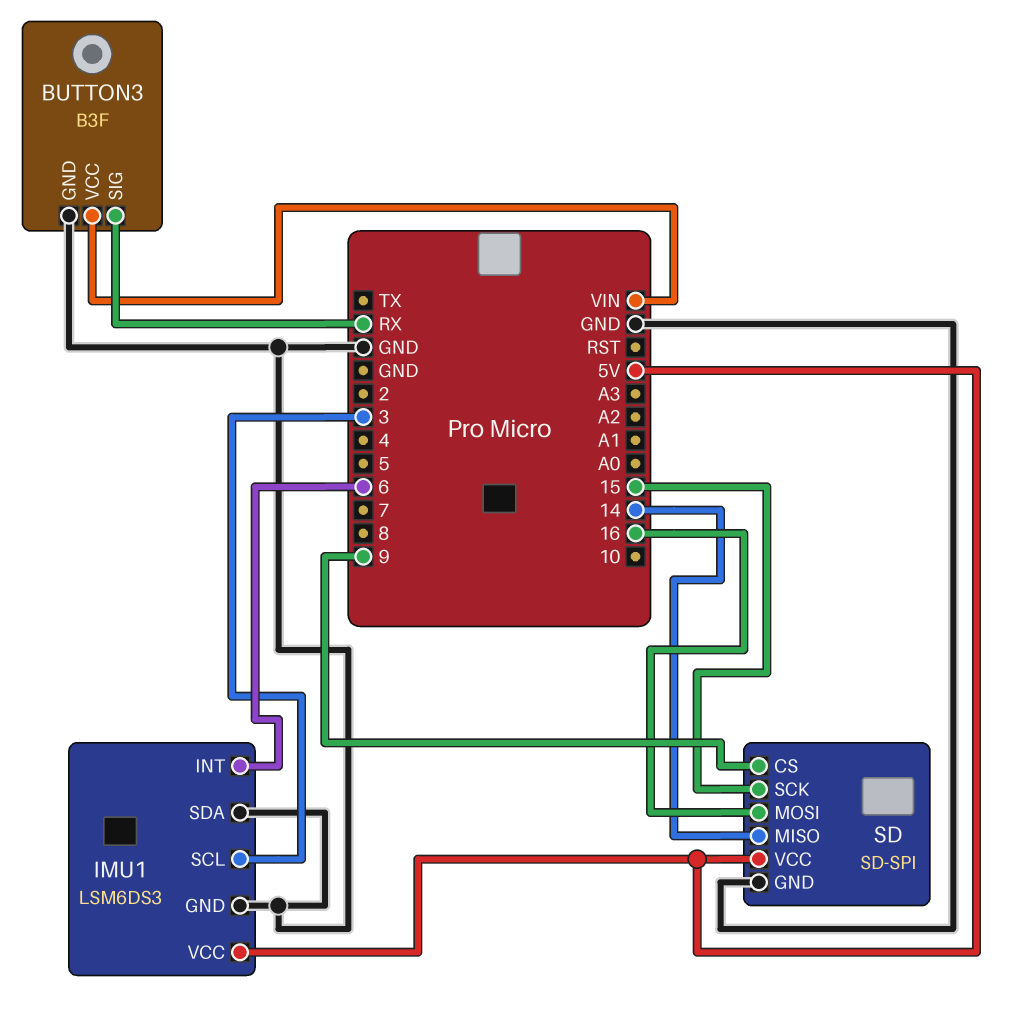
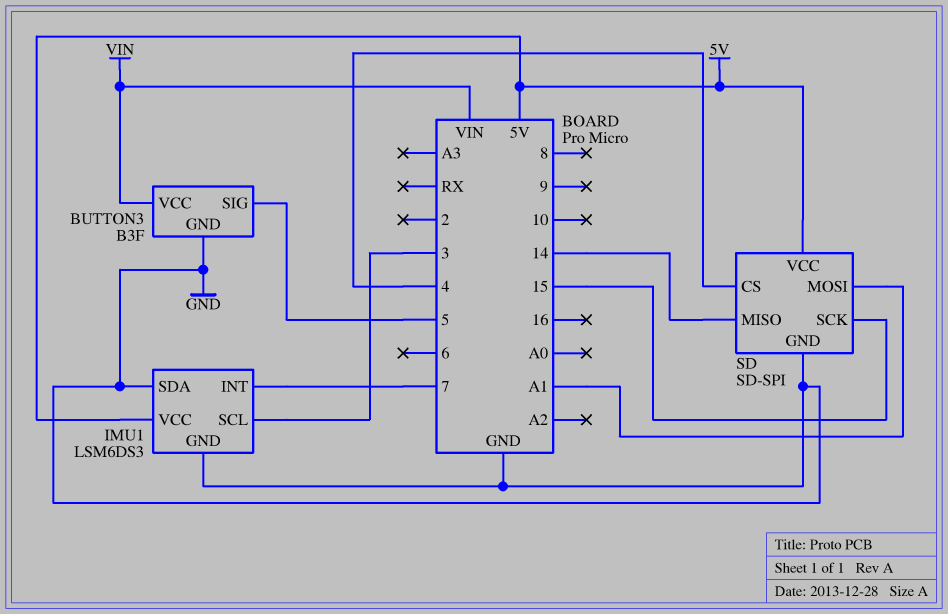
BUTTON3 pin SIG: RX -> 5
IMU1 pin INT: 6 -> 7
SD pin CS: 9 -> 4
SD pin MOSI: 16 -> A1

